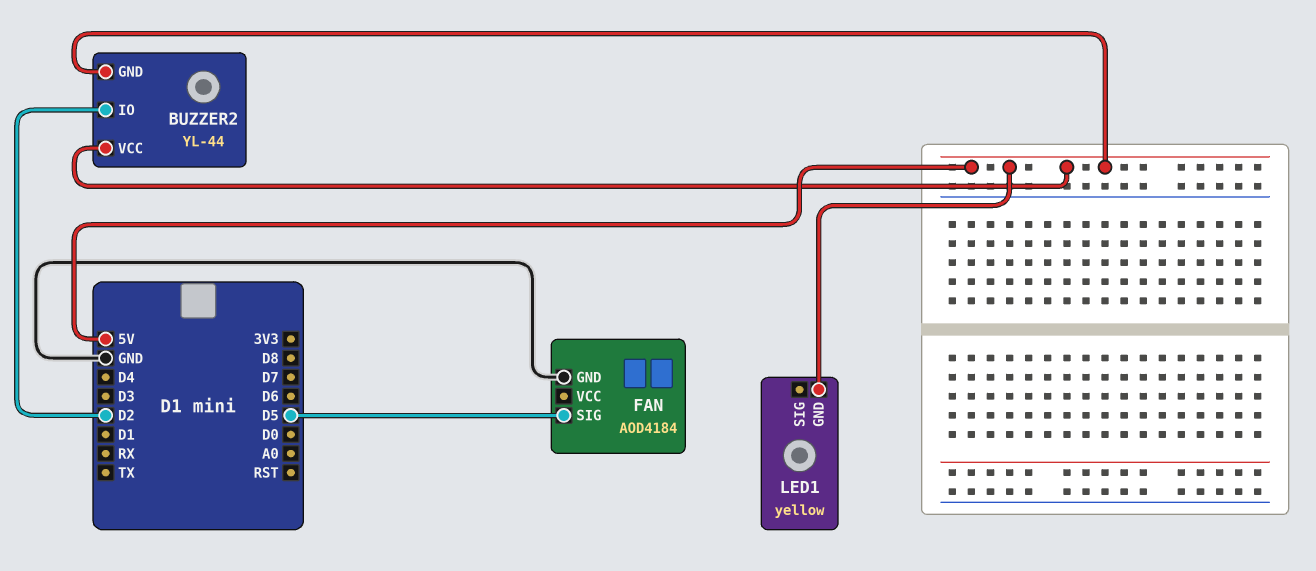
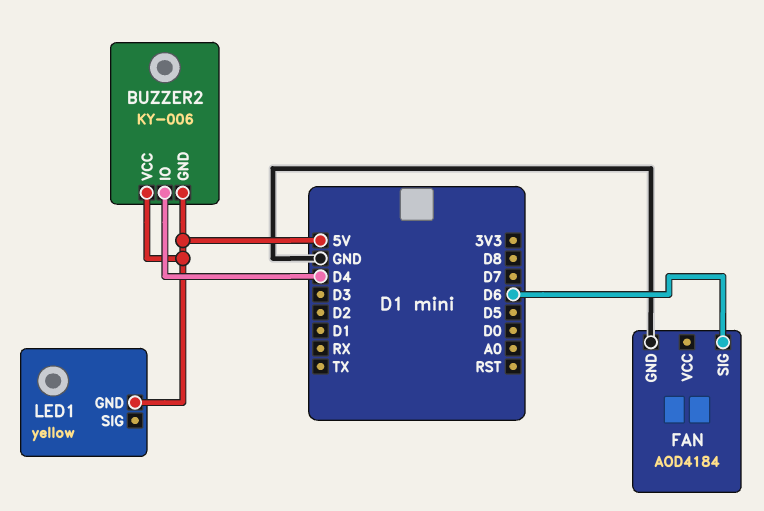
BUZZER2: YL-44 -> KY-006
BUZZER2 pin IO: D2 -> D4
FAN pin SIG: D5 -> D6

